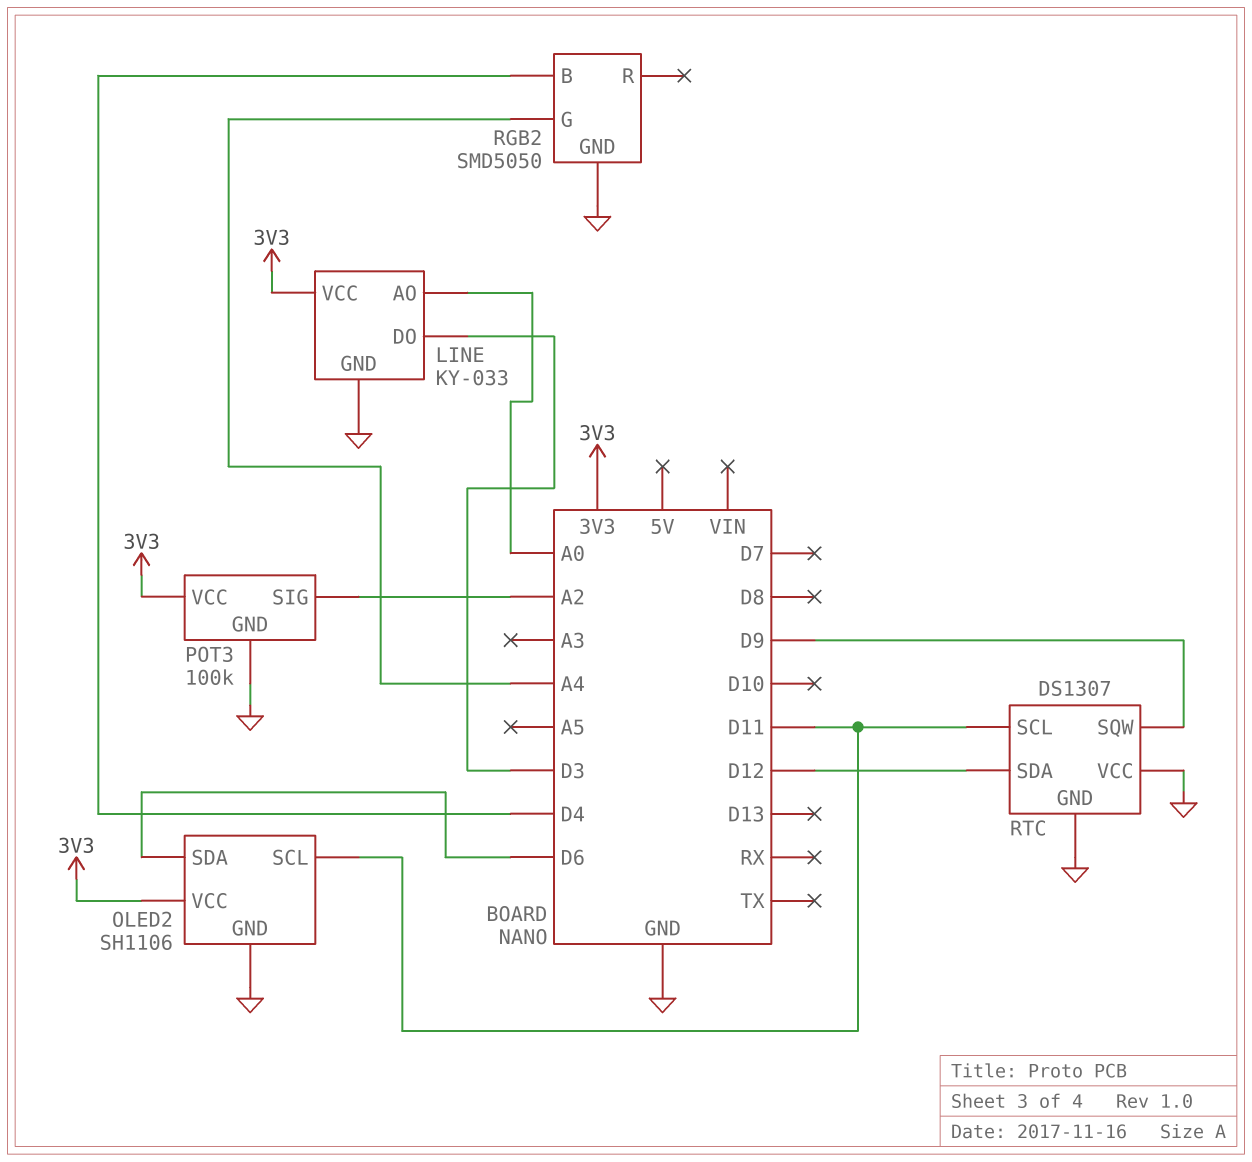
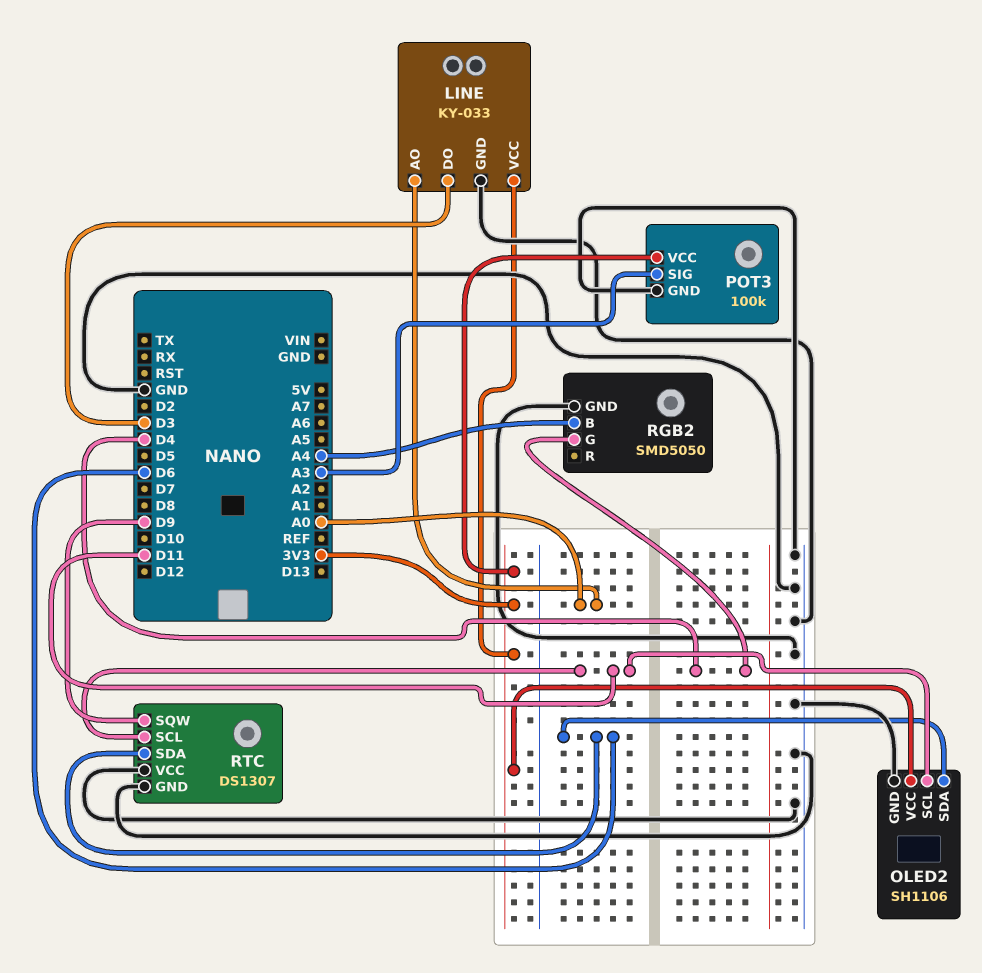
POT3 pin SIG: A2 -> A3
RGB2 pin B: D4 -> A4
RGB2 pin G: A4 -> D4
RTC pin SDA: D12 -> D6

